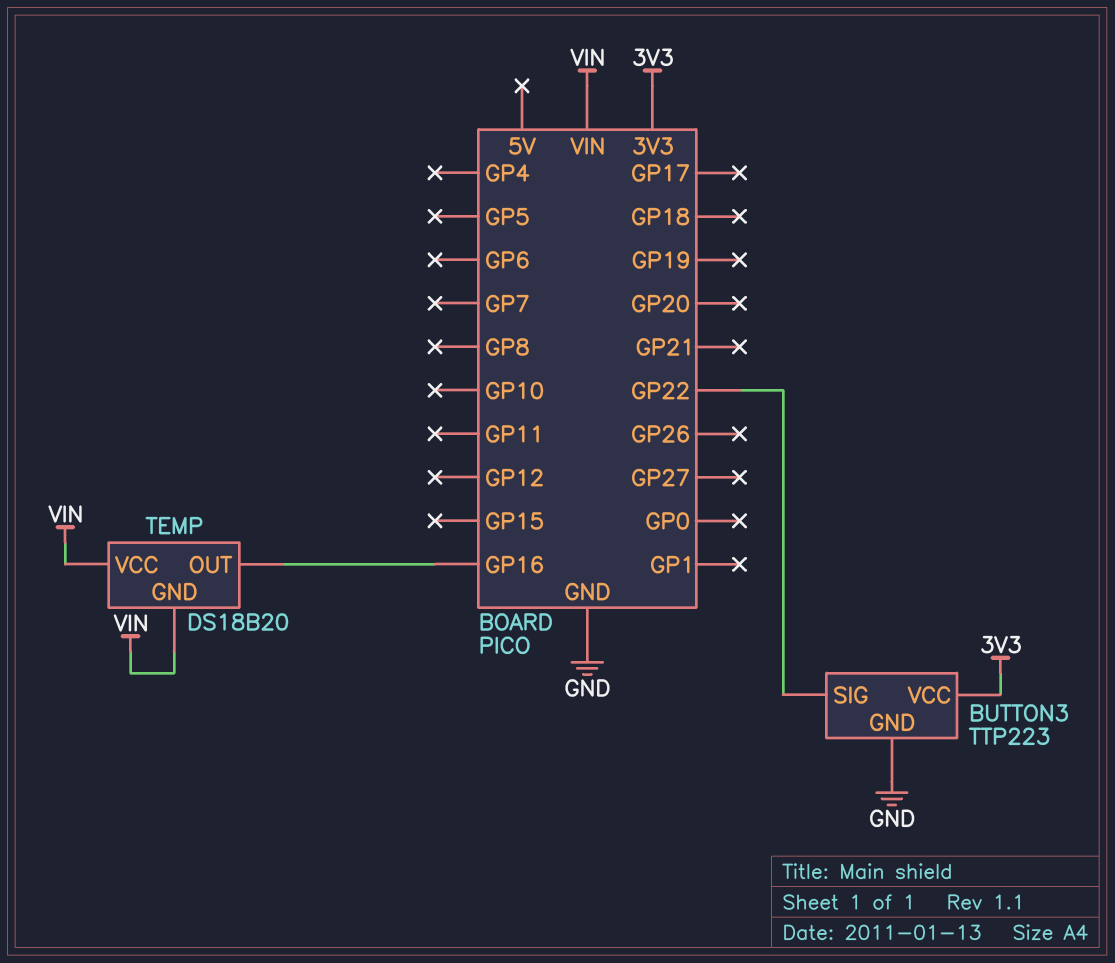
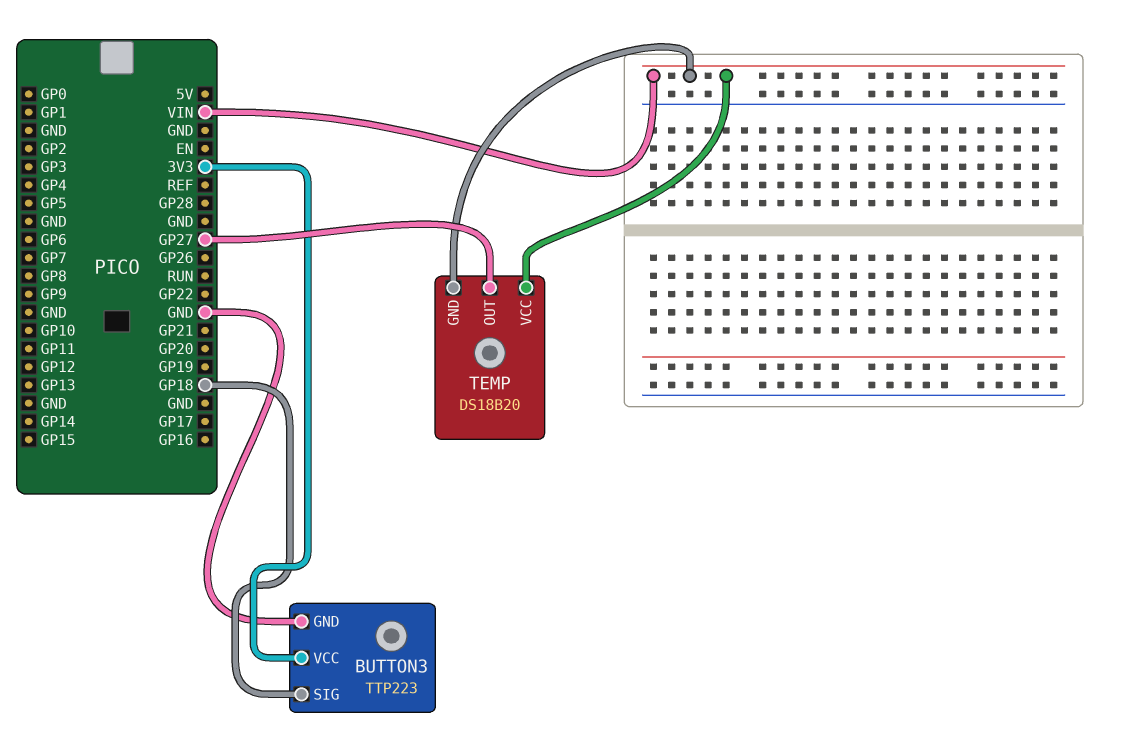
BUTTON3 pin SIG: GP22 -> GP18
TEMP pin OUT: GP16 -> GP27

